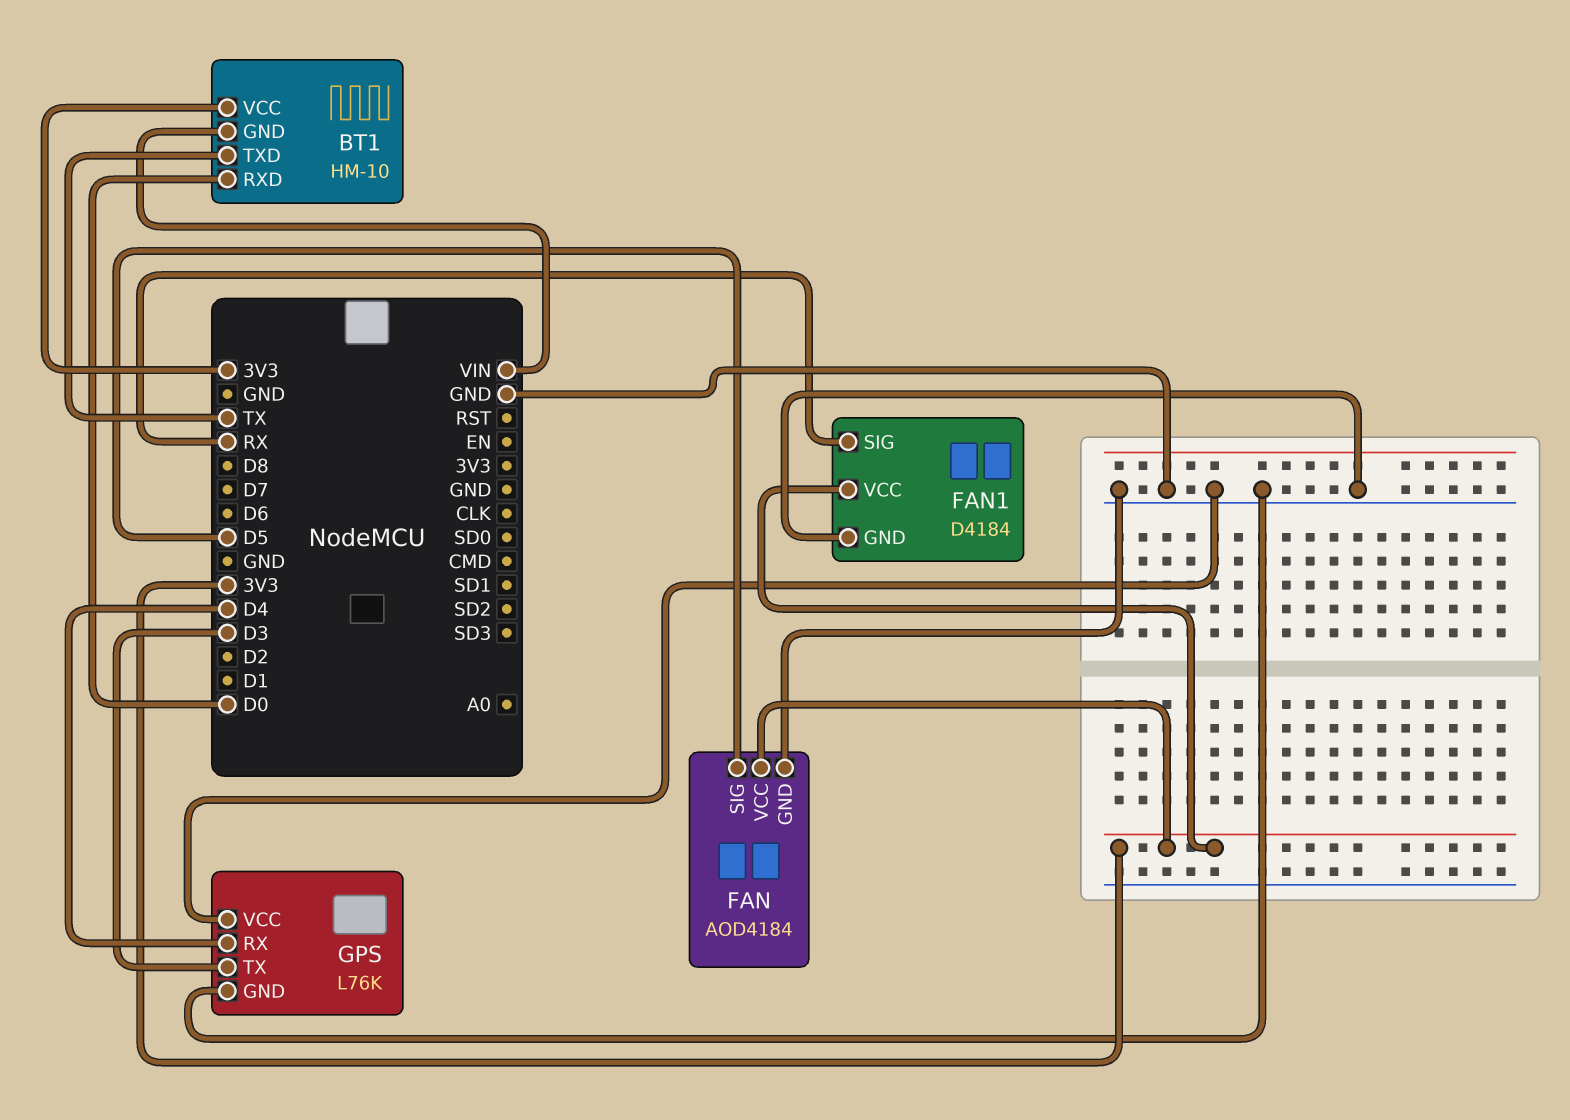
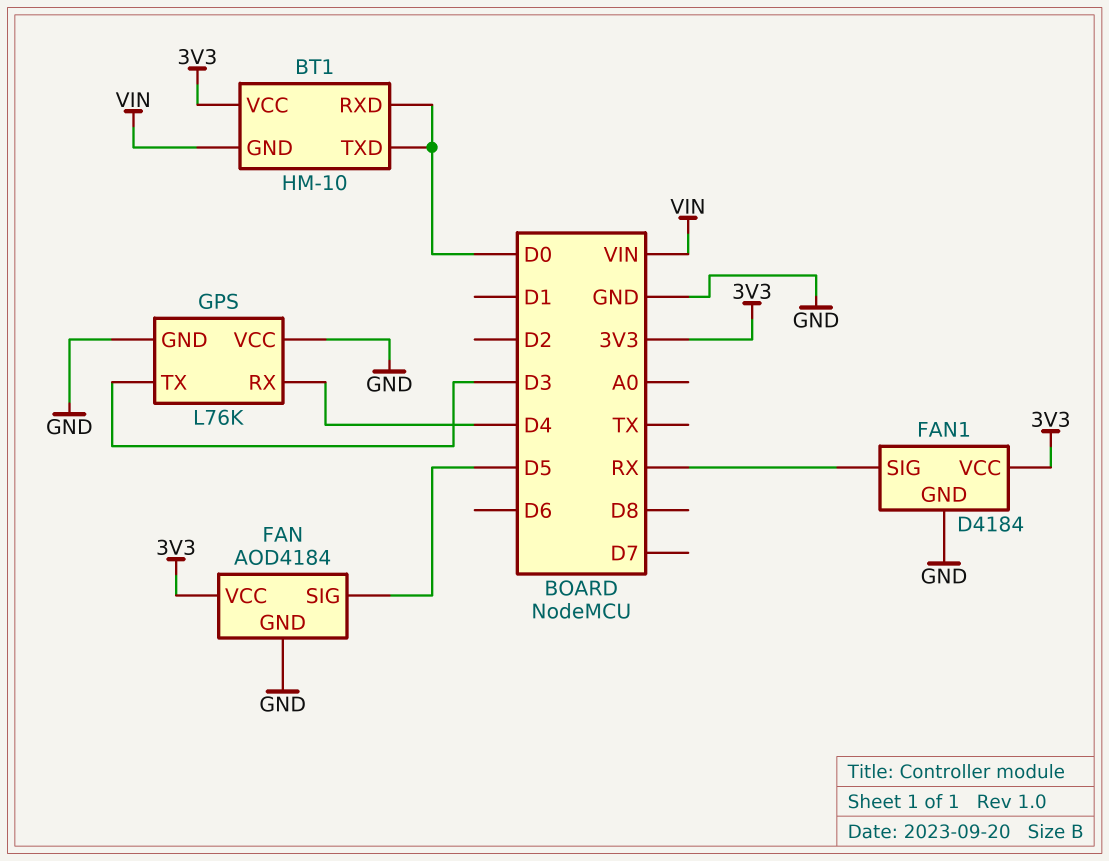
BT1 pin TXD: TX -> D0

